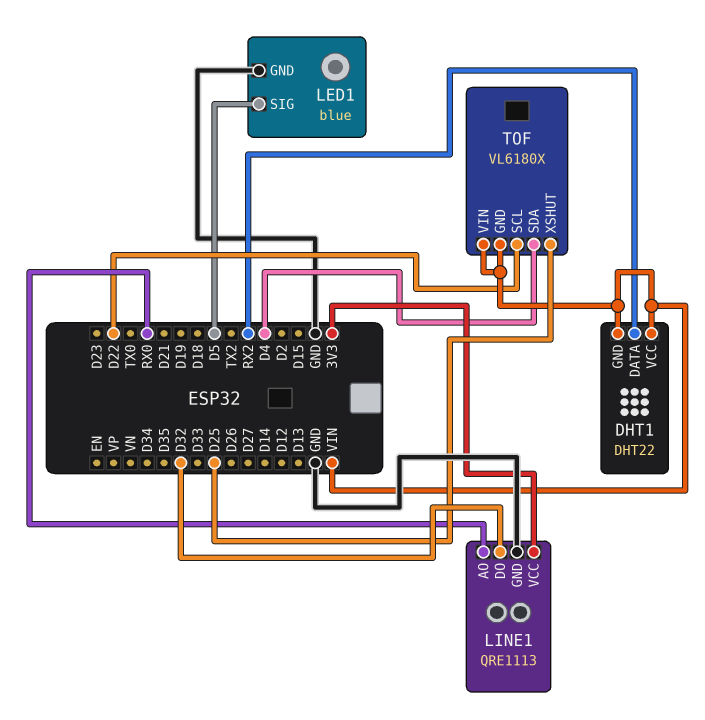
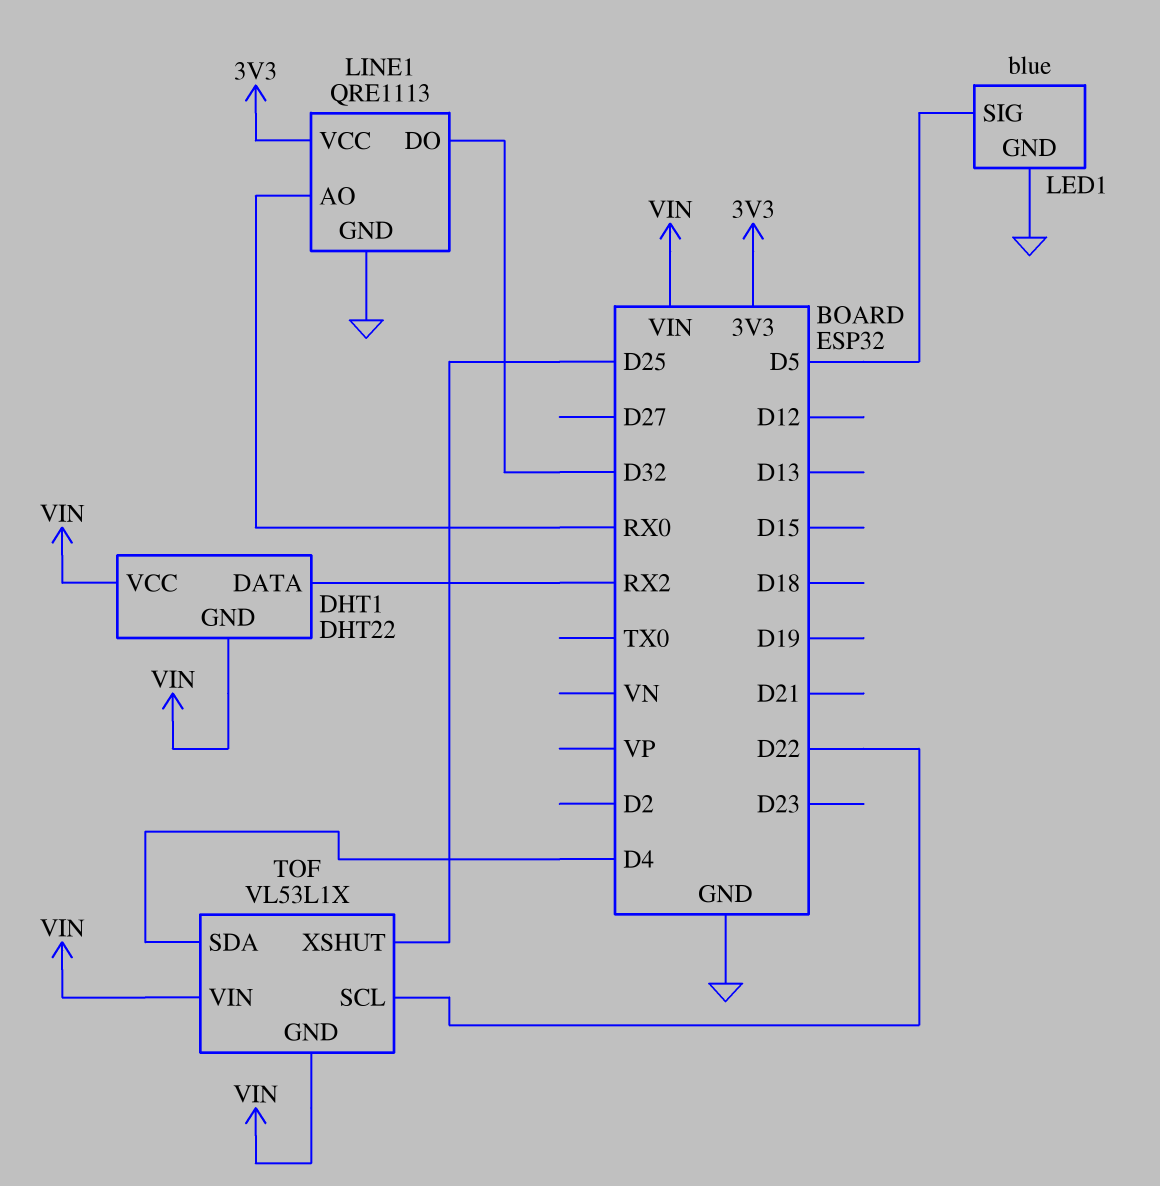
TOF: VL6180X -> VL53L1X

